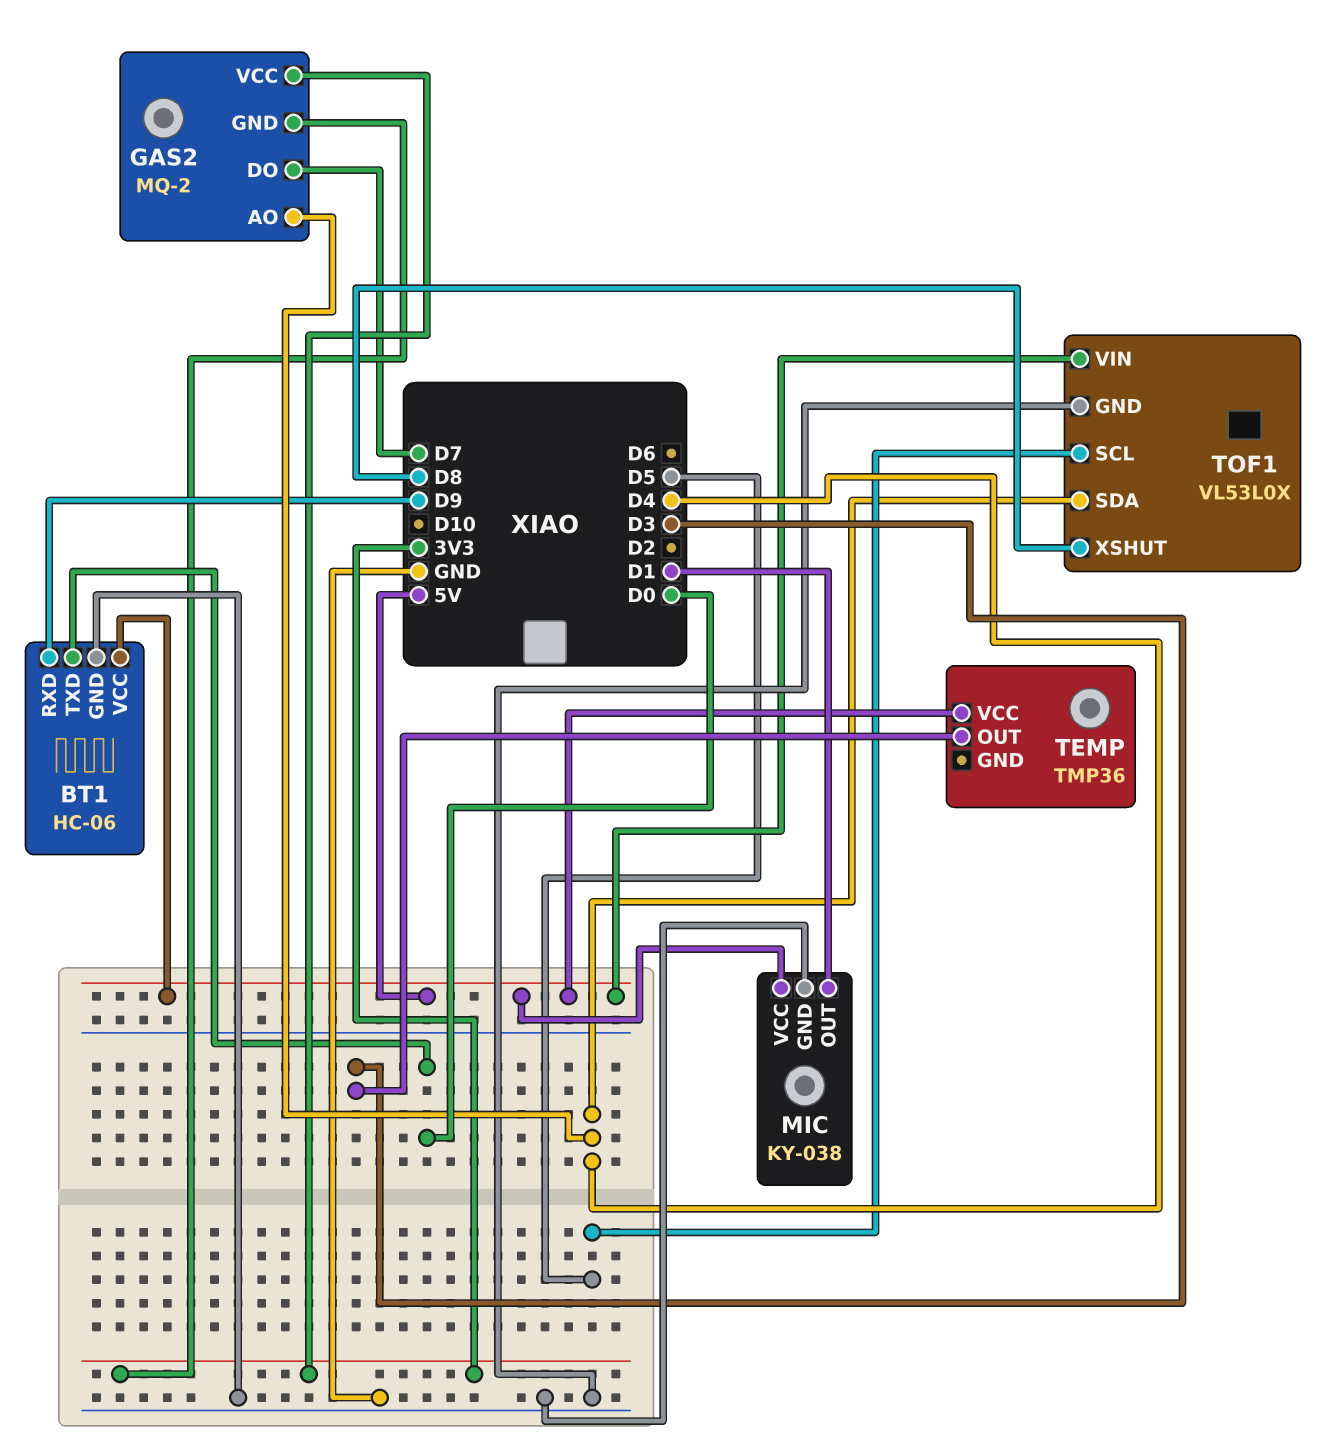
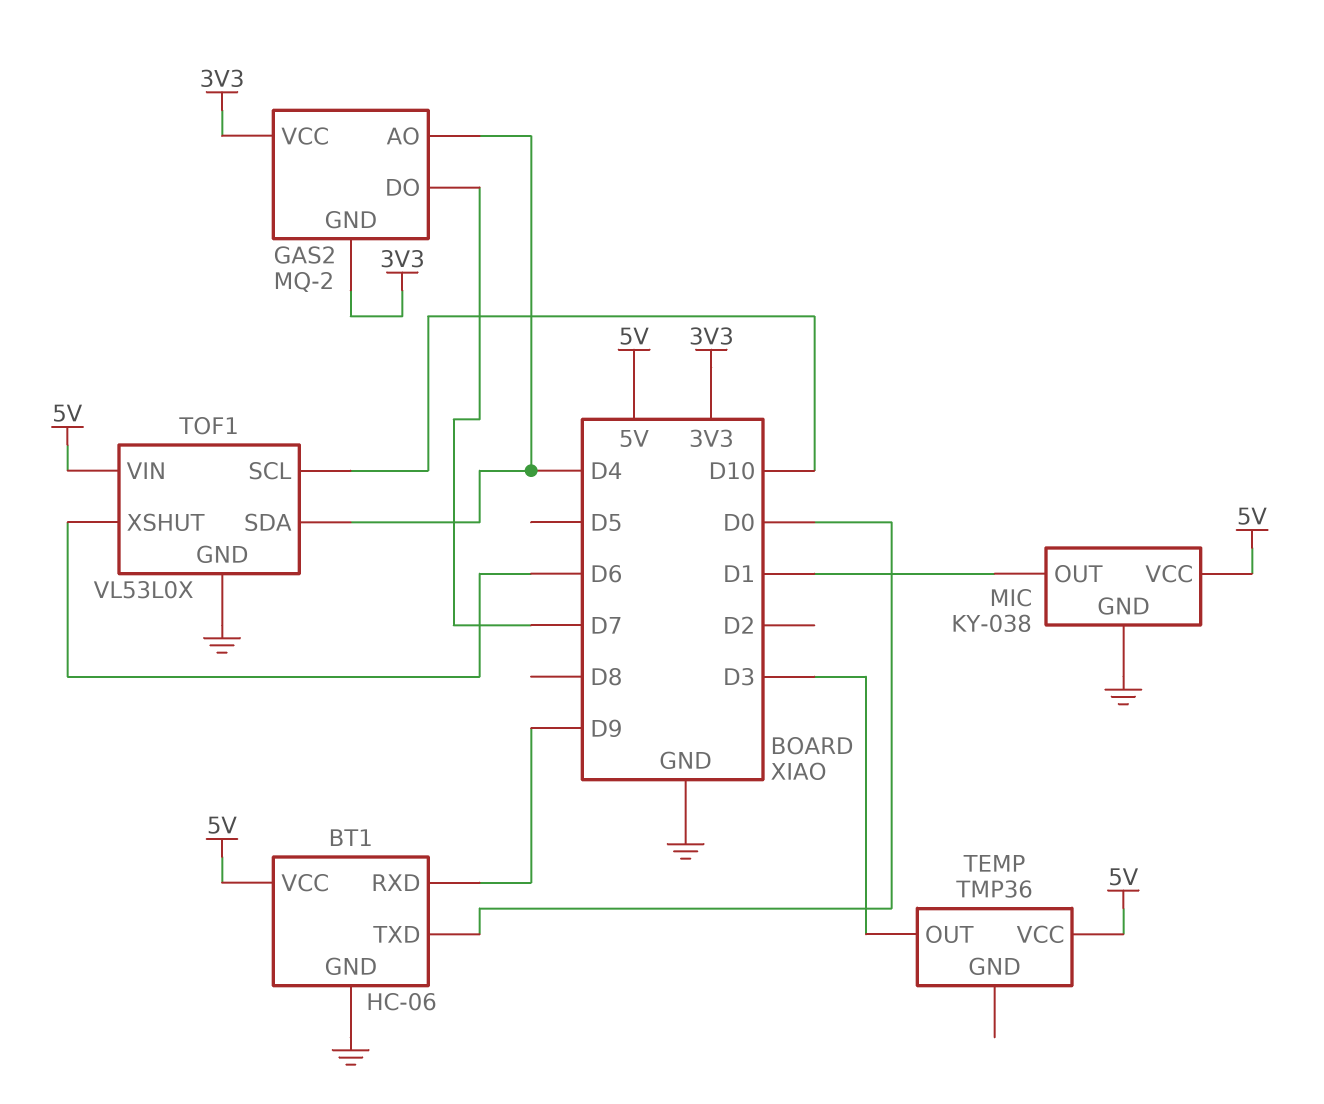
TOF1 pin SCL: D5 -> D10
TOF1 pin XSHUT: D8 -> D6

